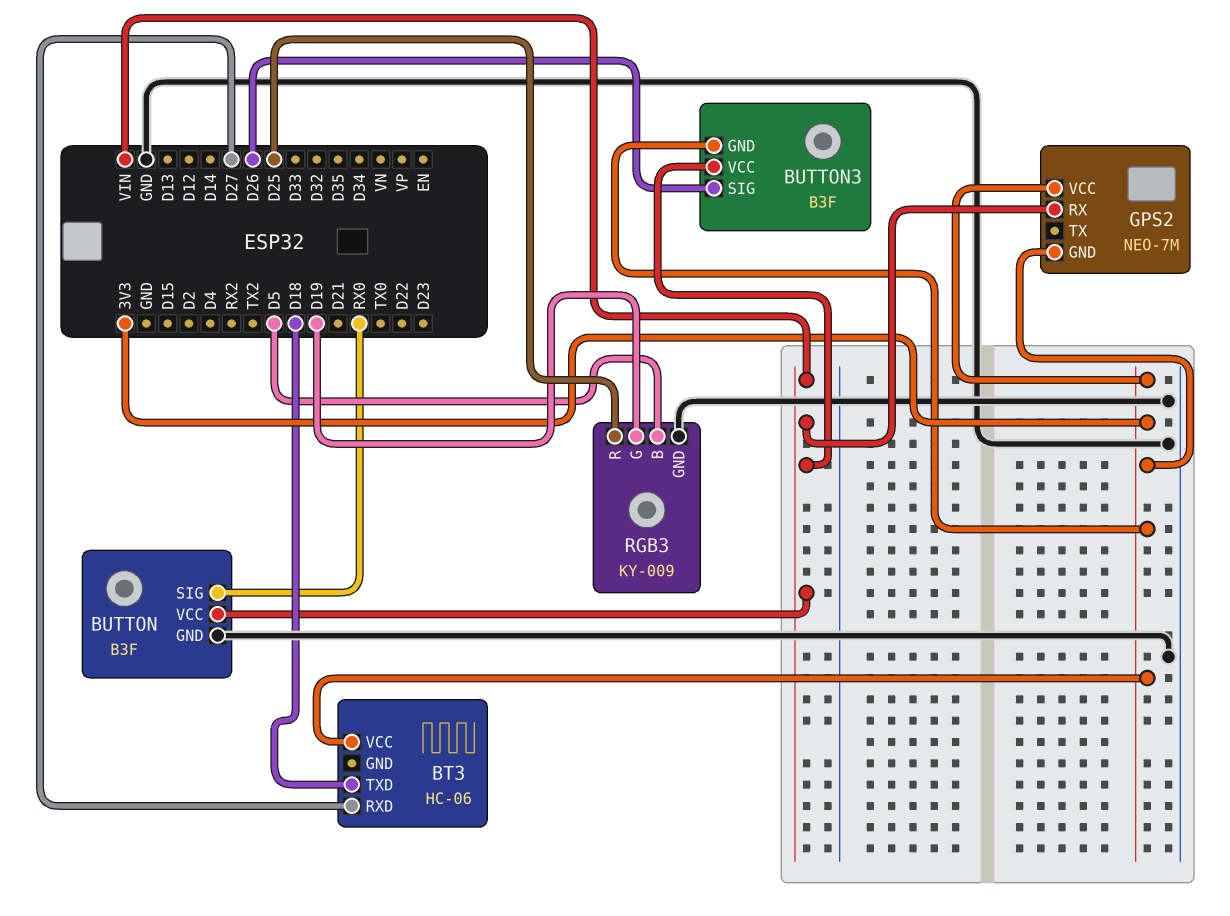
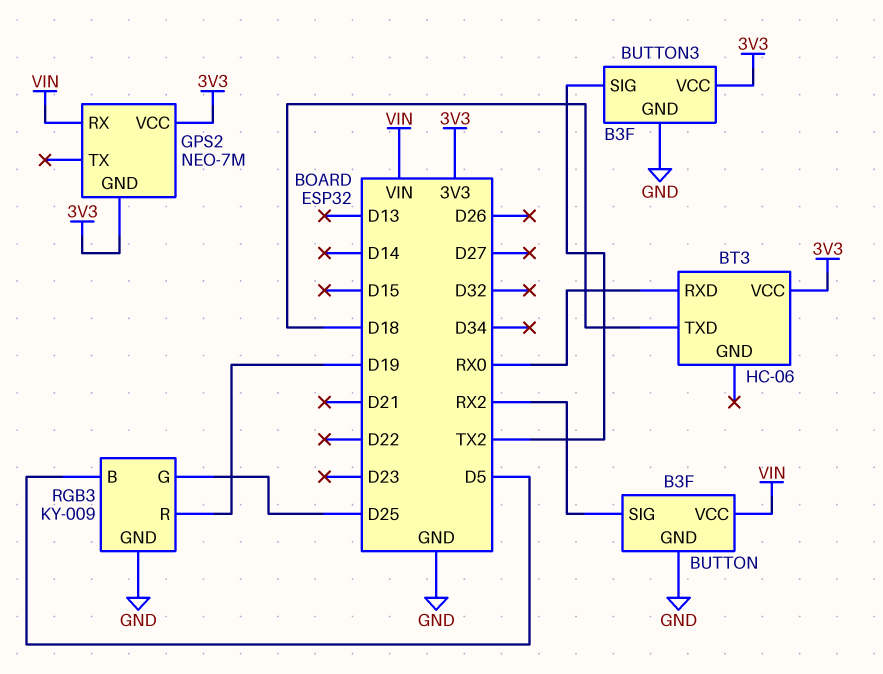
BT3 pin RXD: D27 -> RX0
BUTTON pin SIG: RX0 -> RX2
BUTTON3 pin GND: 3V3 -> GND
BUTTON3 pin SIG: D26 -> TX2
BUTTON3 pin VCC: VIN -> 3V3
RGB3 pin G: D19 -> D25
RGB3 pin R: D25 -> D19

